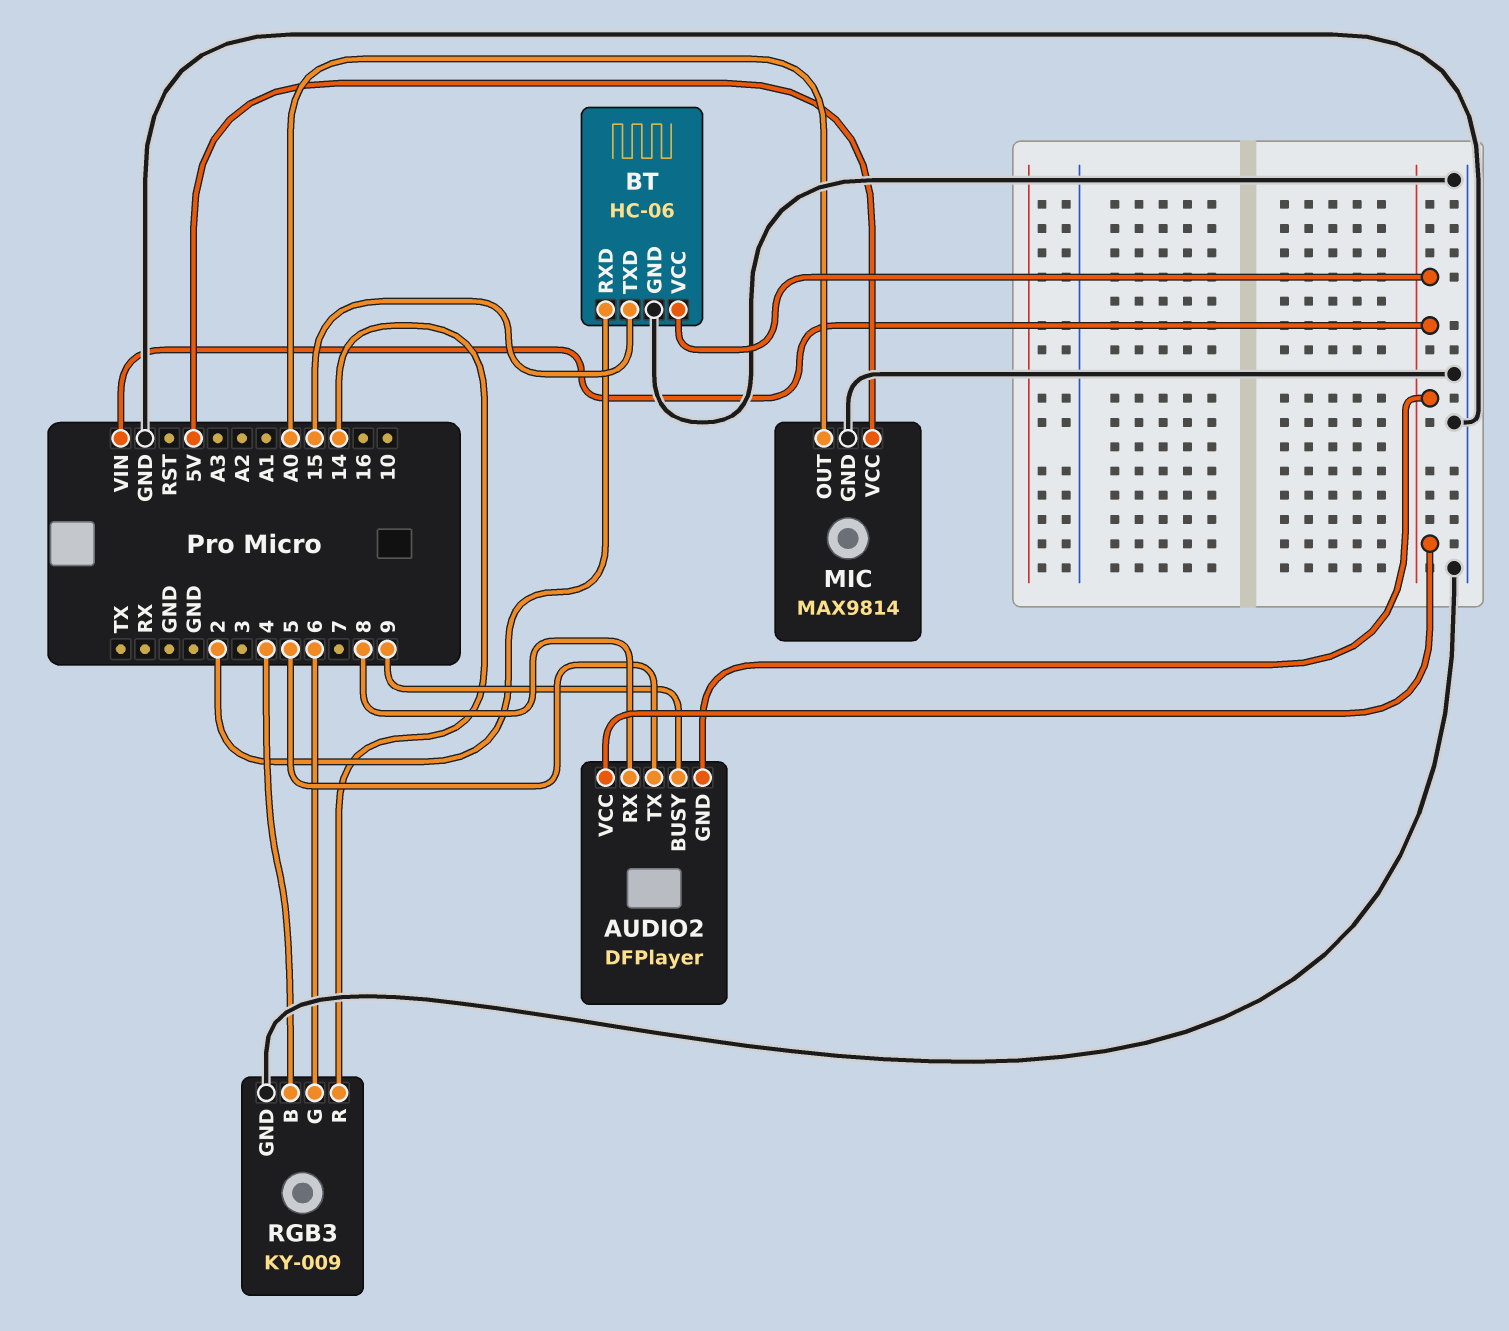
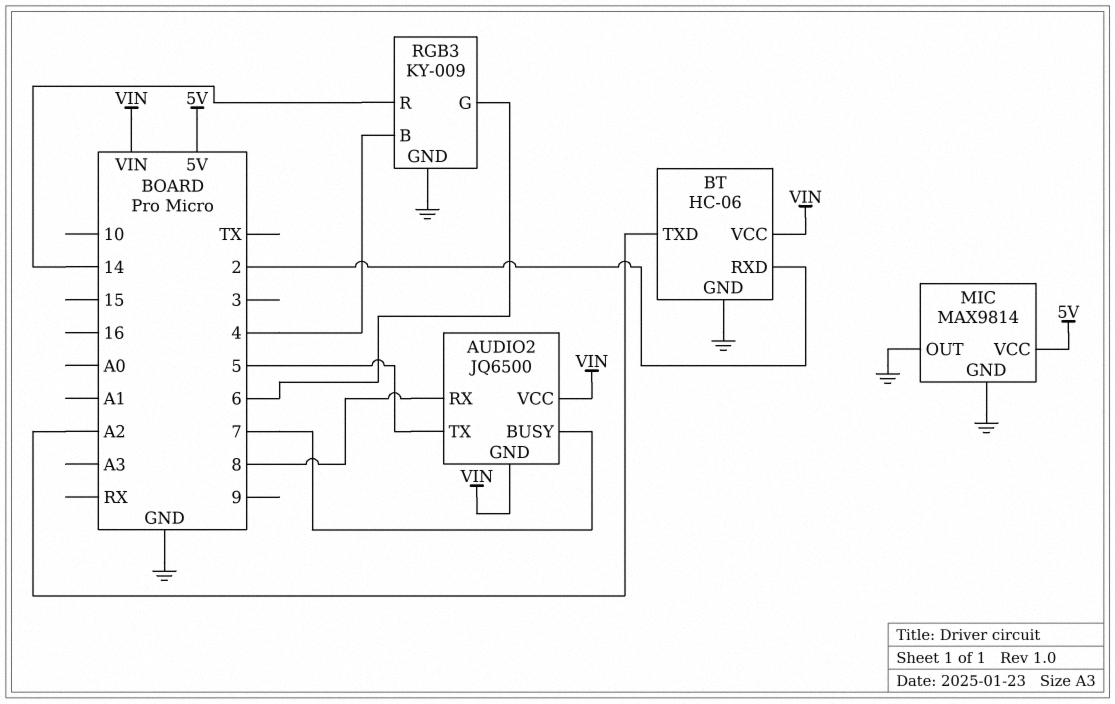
AUDIO2: DFPlayer -> JQ6500
AUDIO2 pin BUSY: 9 -> 7
BT pin TXD: 15 -> A2
MIC pin OUT: A0 -> GND

